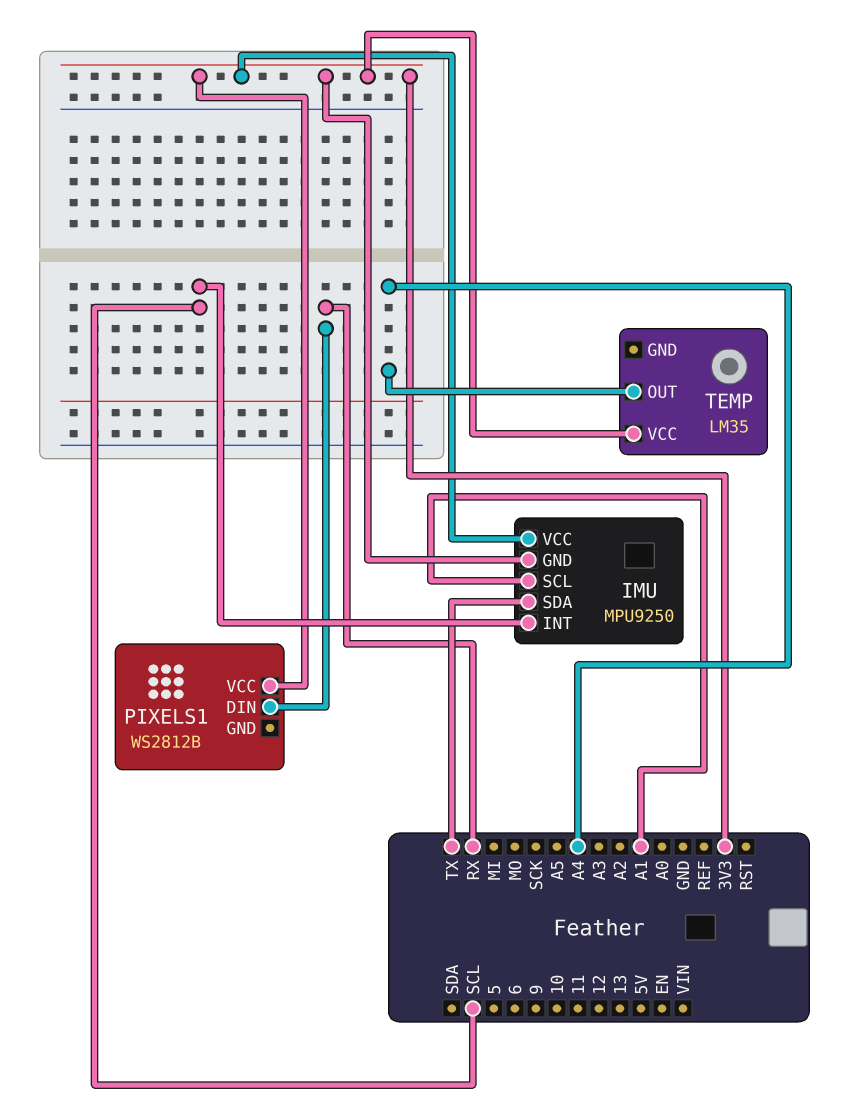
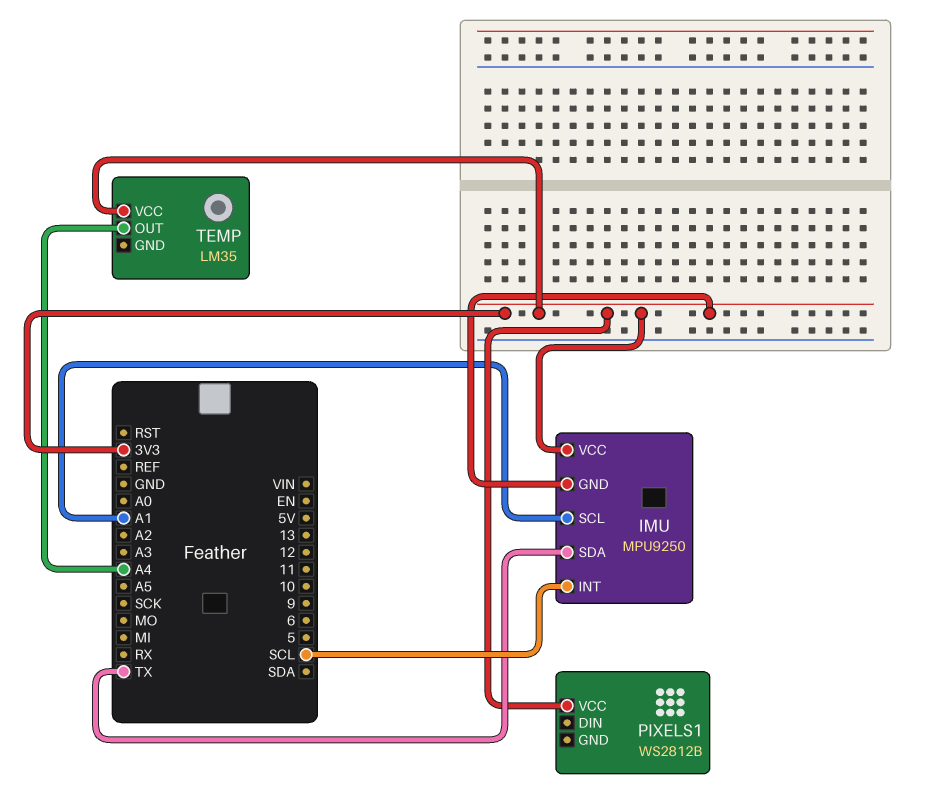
PIXELS1 pin DIN: RX -> none

